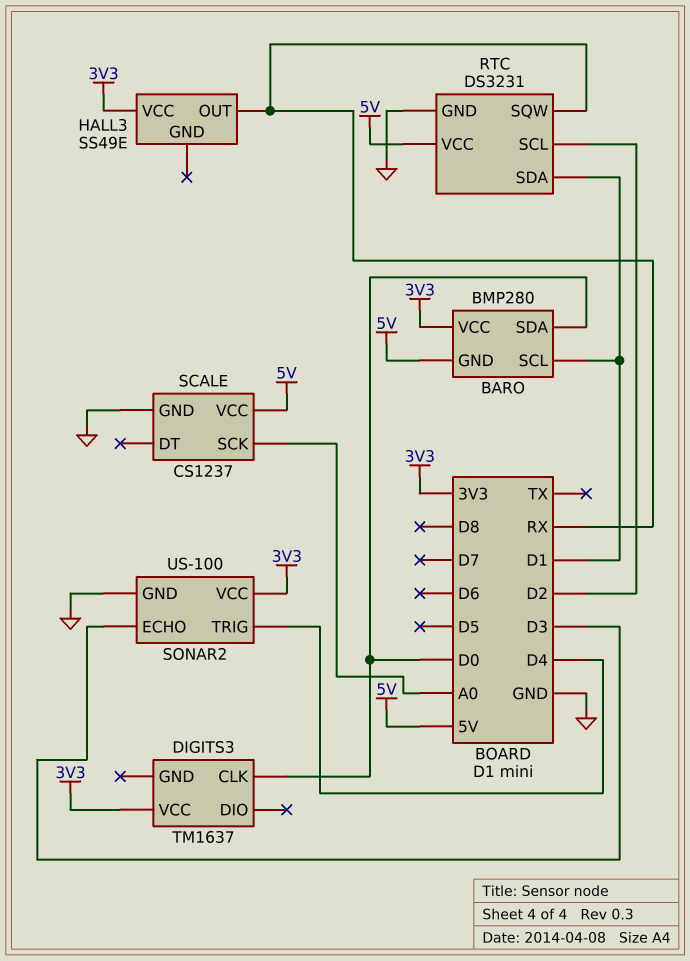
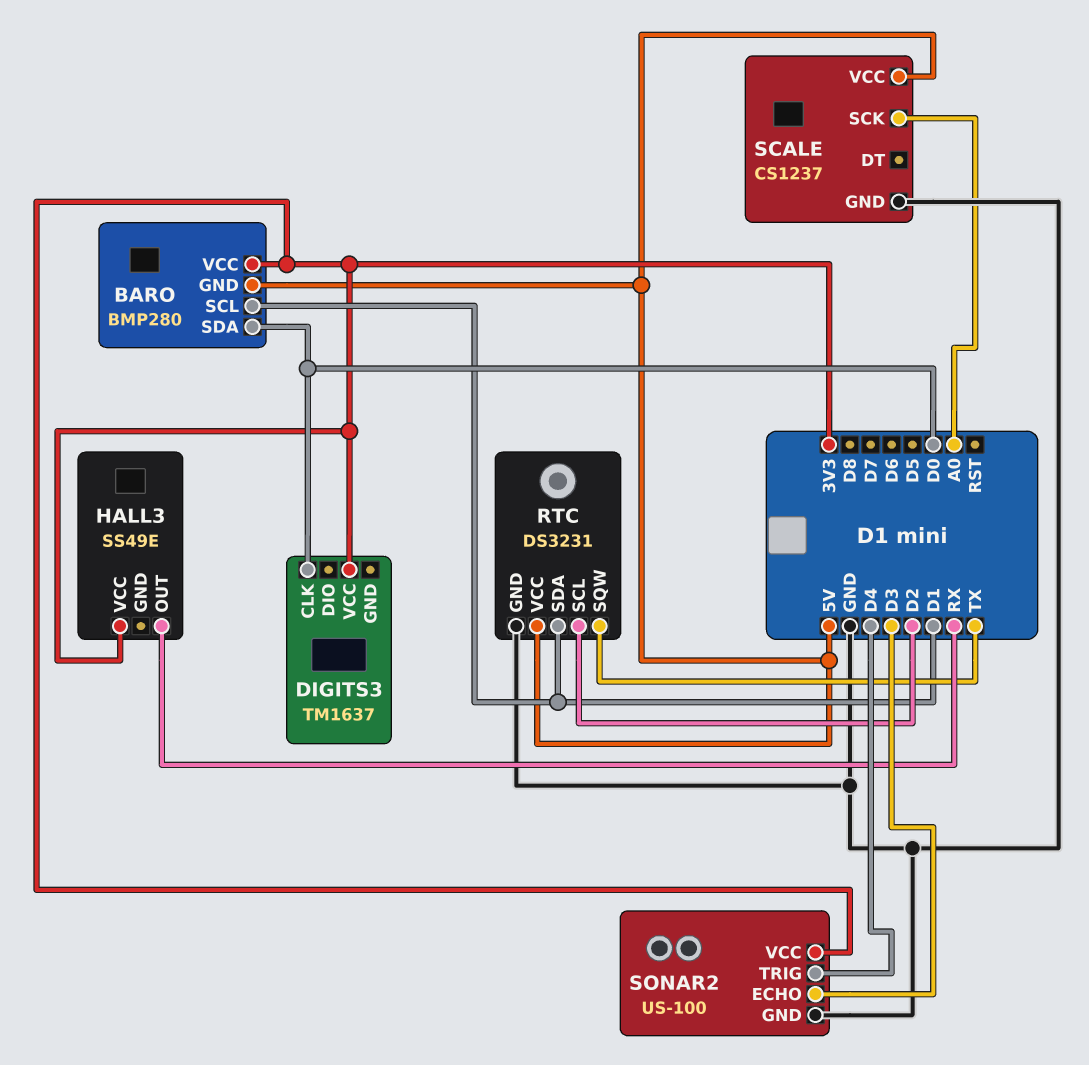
RTC pin SQW: RX -> TX

